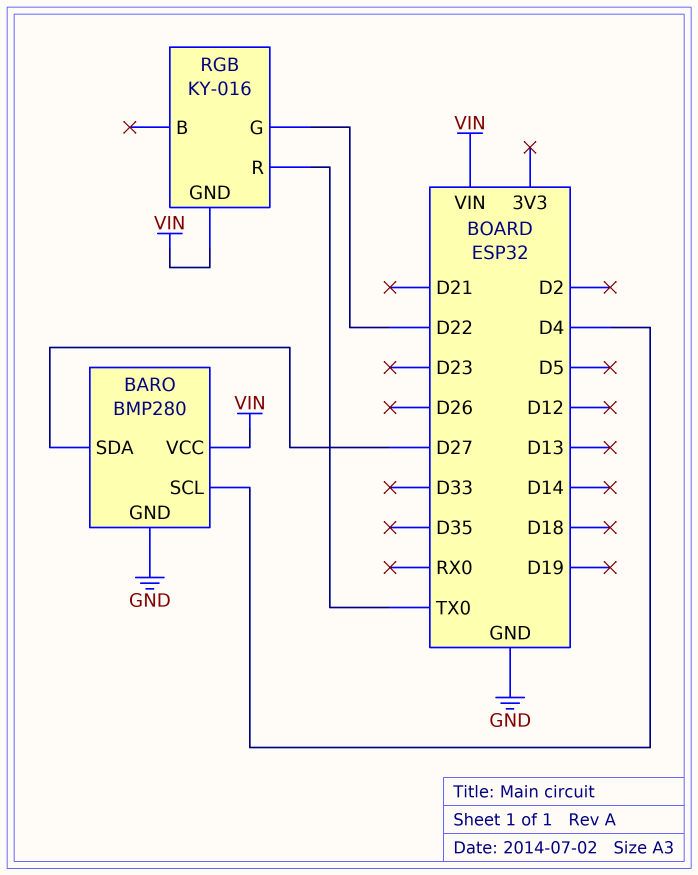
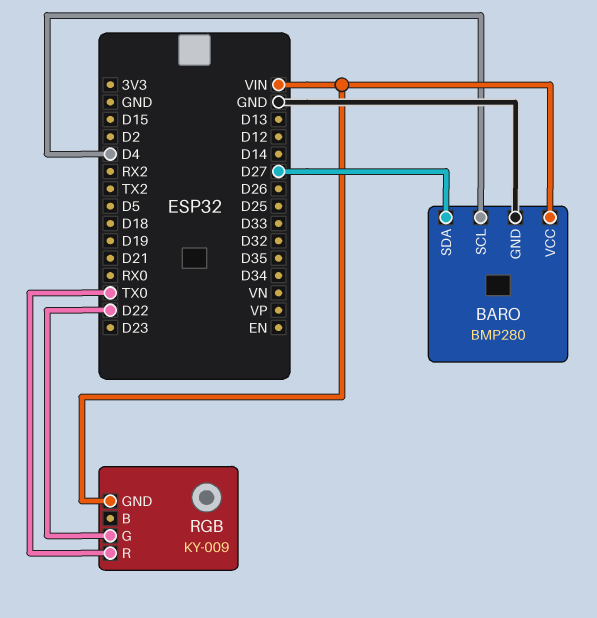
RGB: KY-016 -> KY-009

